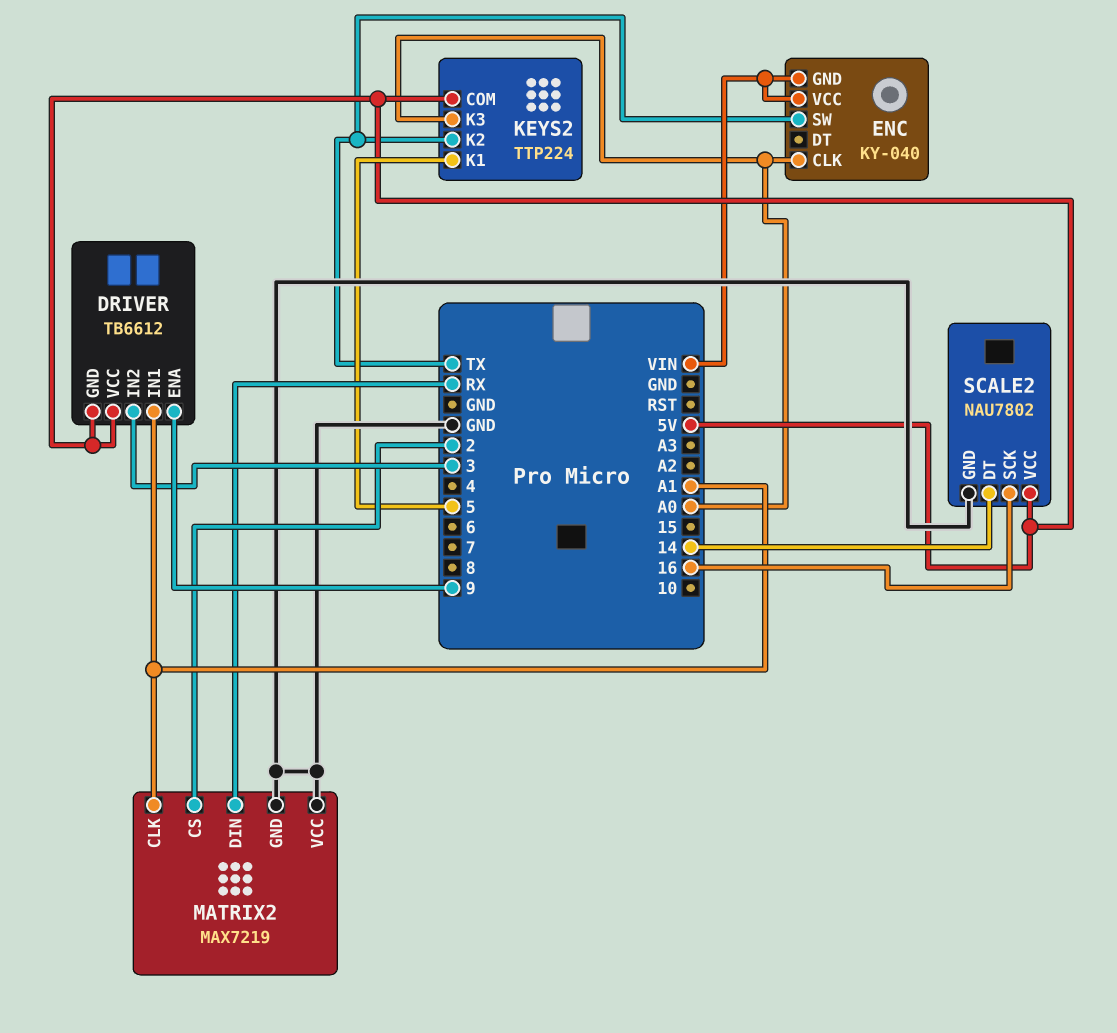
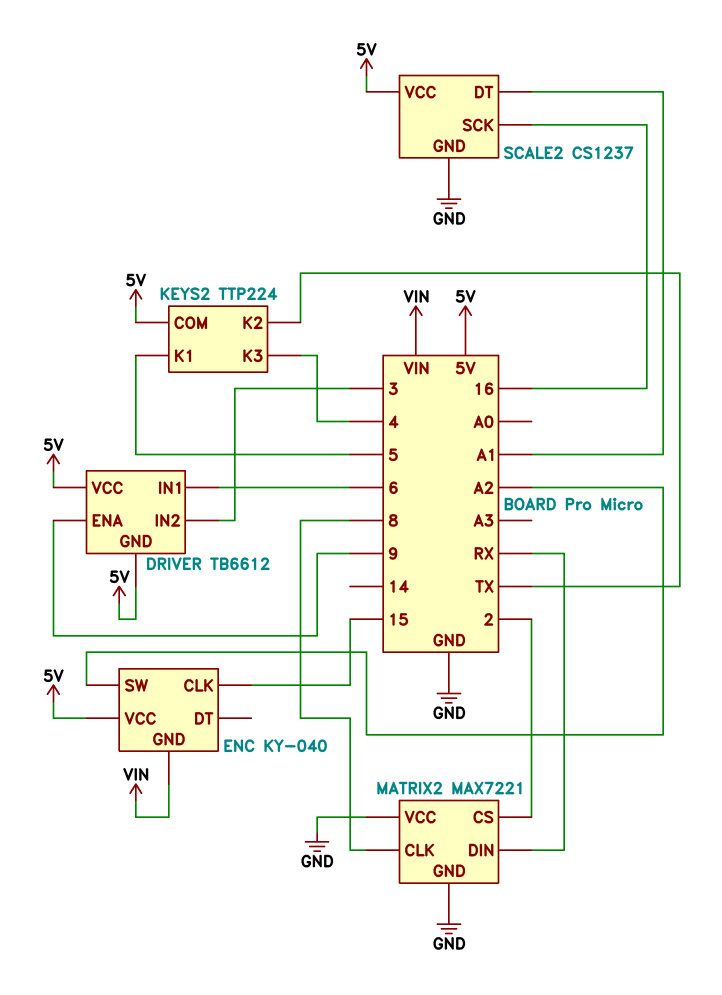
DRIVER pin IN1: A1 -> 6
ENC pin CLK: A0 -> 15
ENC pin SW: TX -> A2
ENC pin VCC: VIN -> 5V
KEYS2 pin K3: A0 -> 4
MATRIX2: MAX7219 -> MAX7221
MATRIX2 pin CLK: A1 -> 8
SCALE2: NAU7802 -> CS1237
SCALE2 pin DT: 14 -> A1

